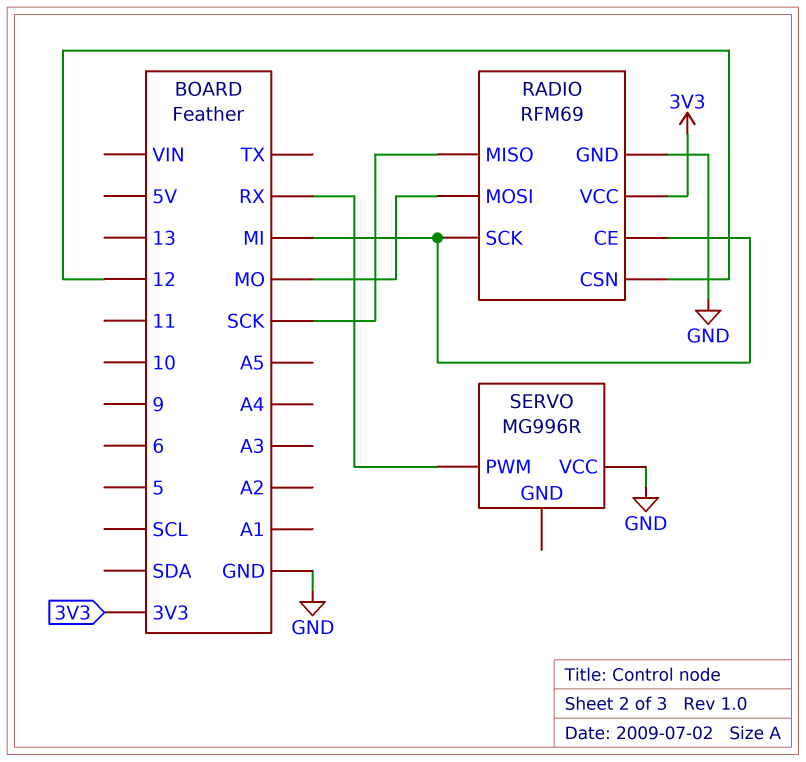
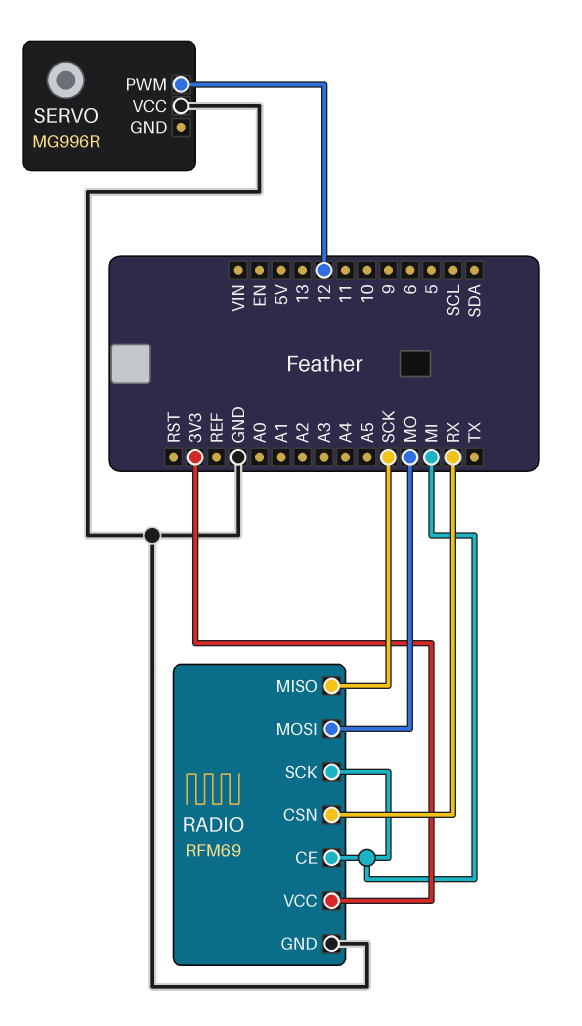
RADIO pin CSN: 12 -> RX
SERVO pin PWM: RX -> 12

